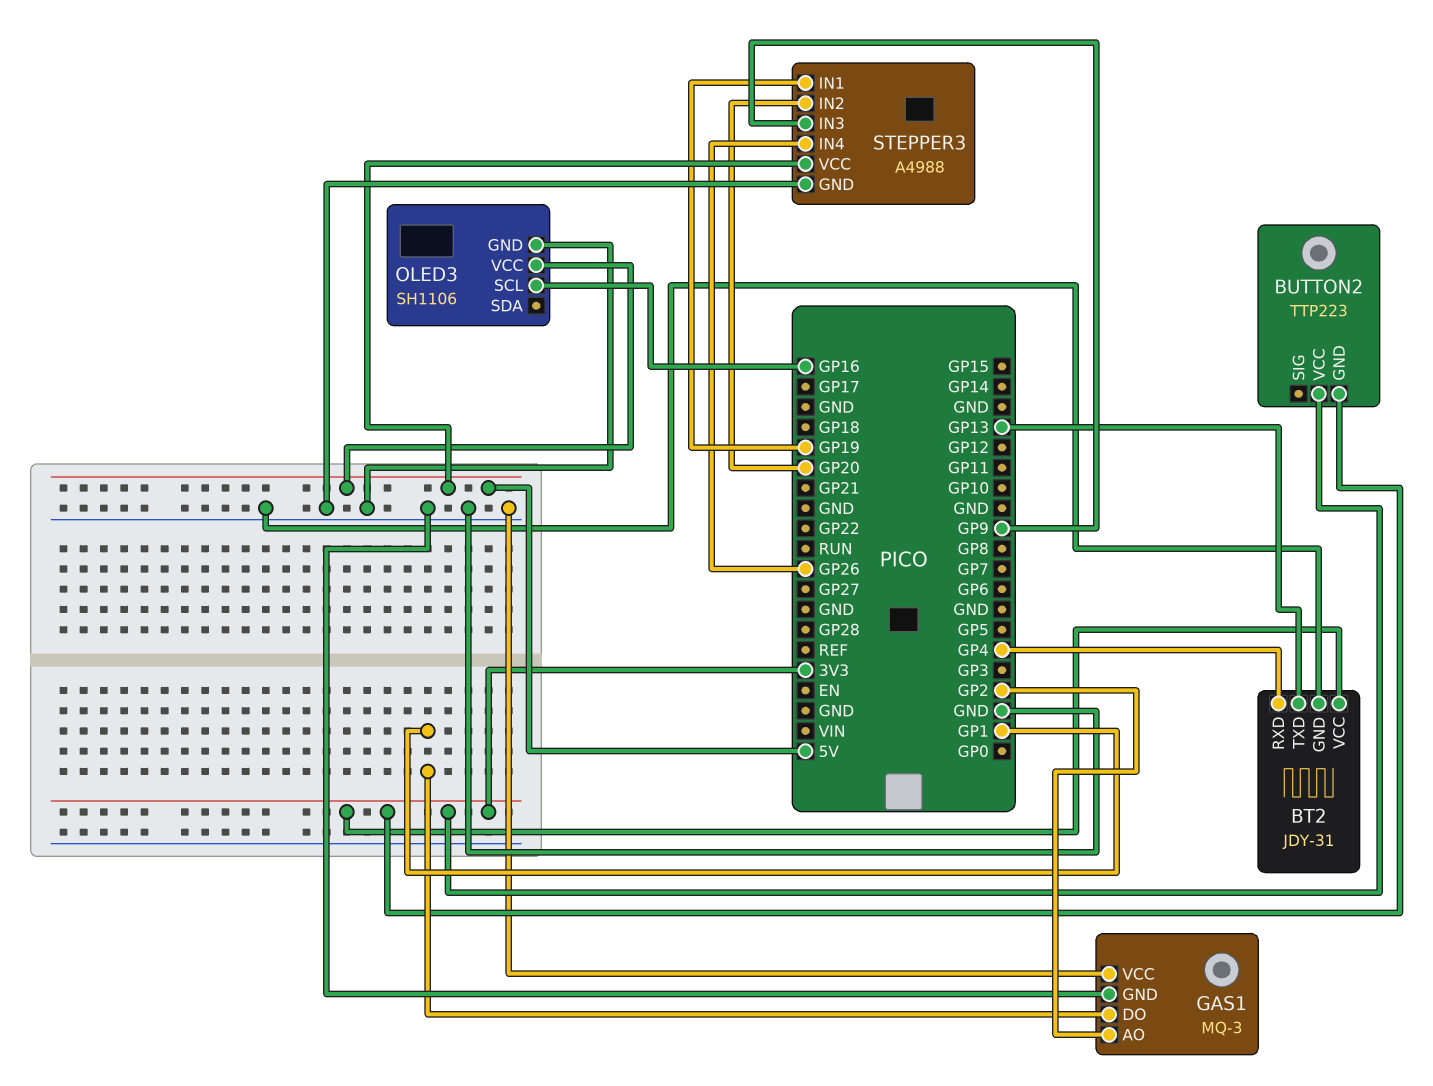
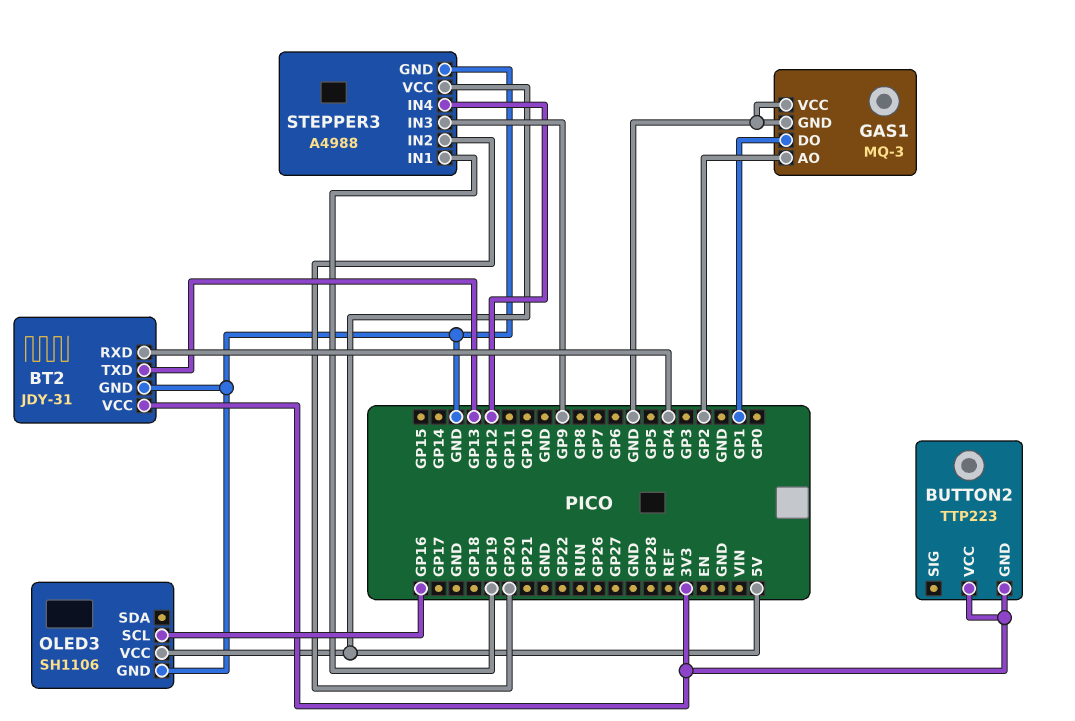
STEPPER3 pin IN4: GP26 -> GP12

